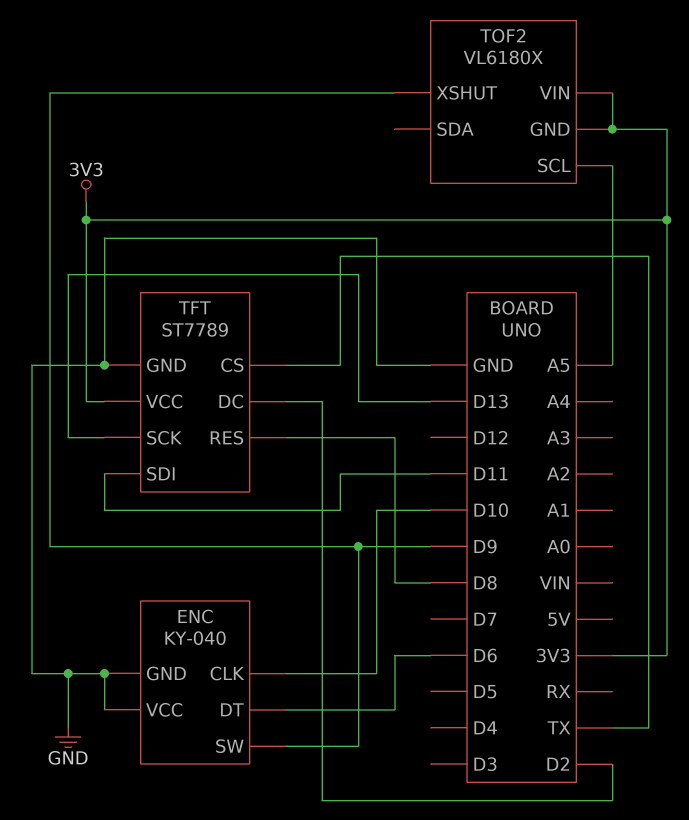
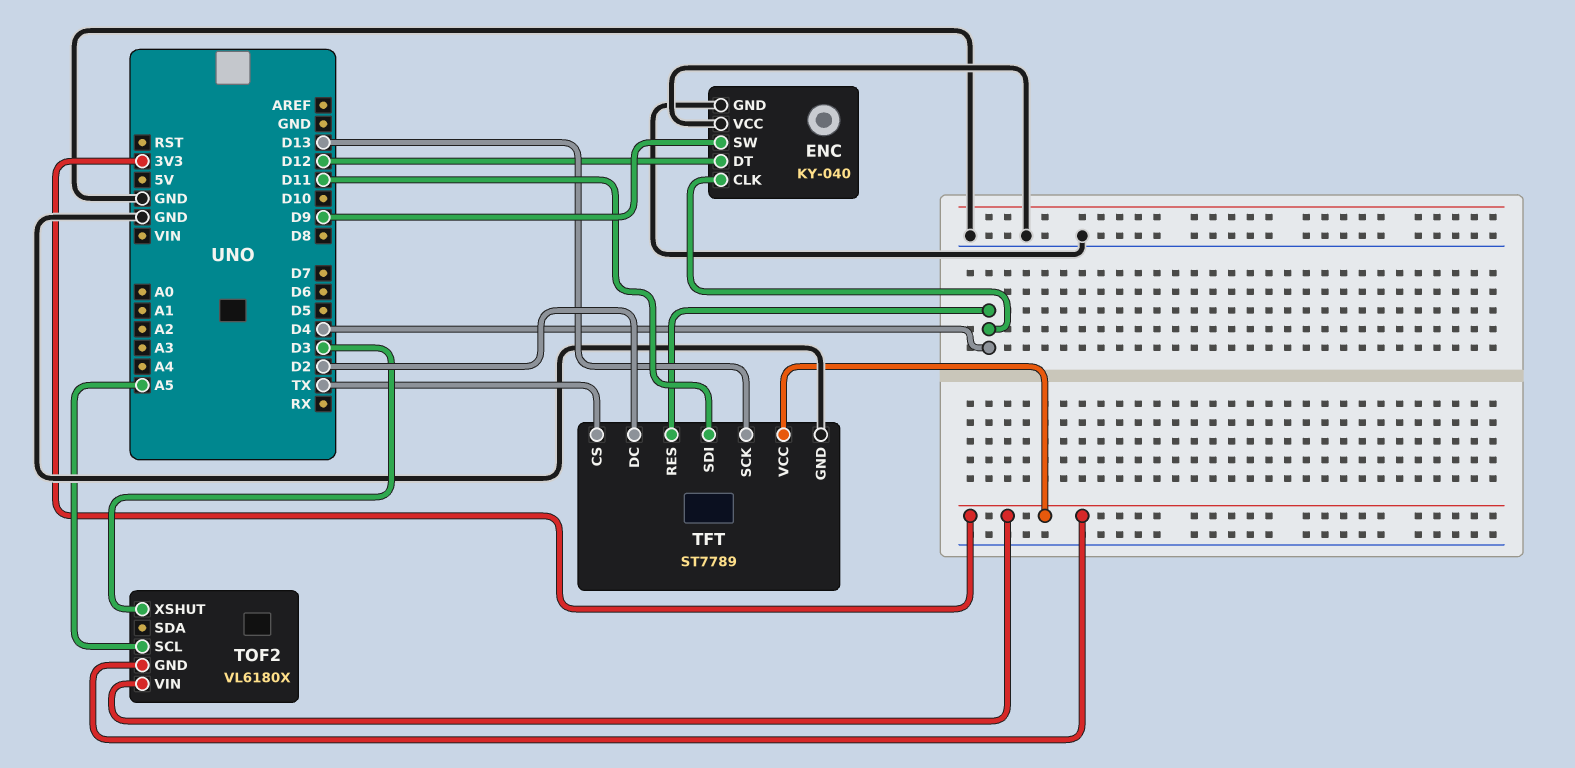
ENC pin CLK: D10 -> D4
ENC pin DT: D6 -> D12
TFT pin RES: D8 -> D4
TOF2 pin XSHUT: D9 -> D3

